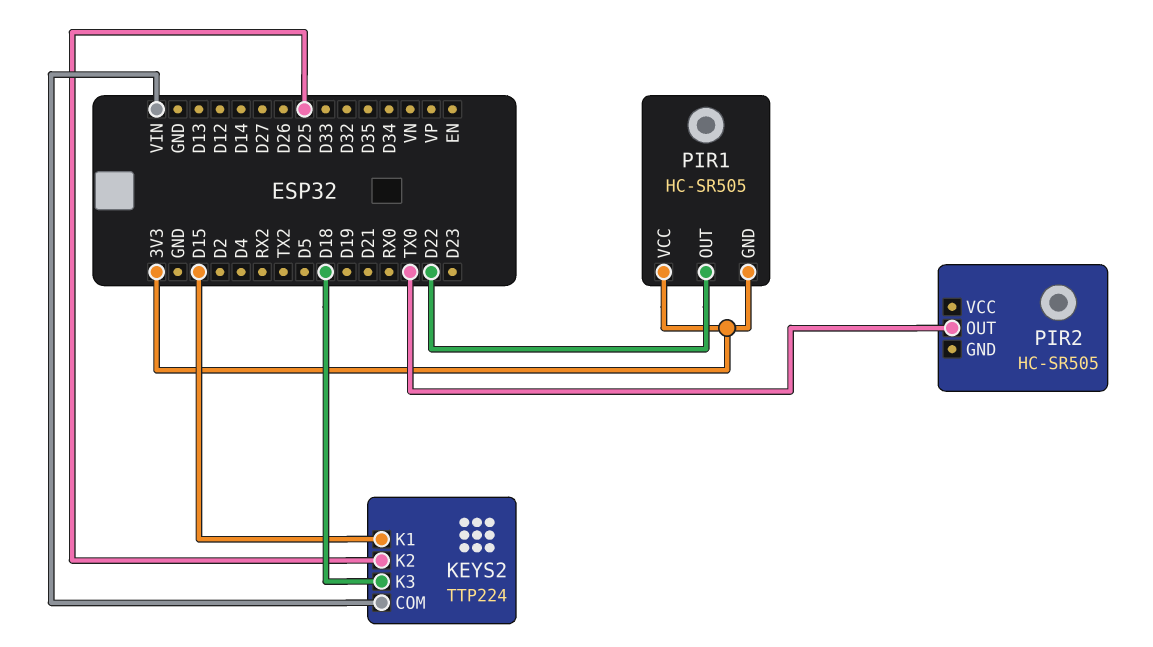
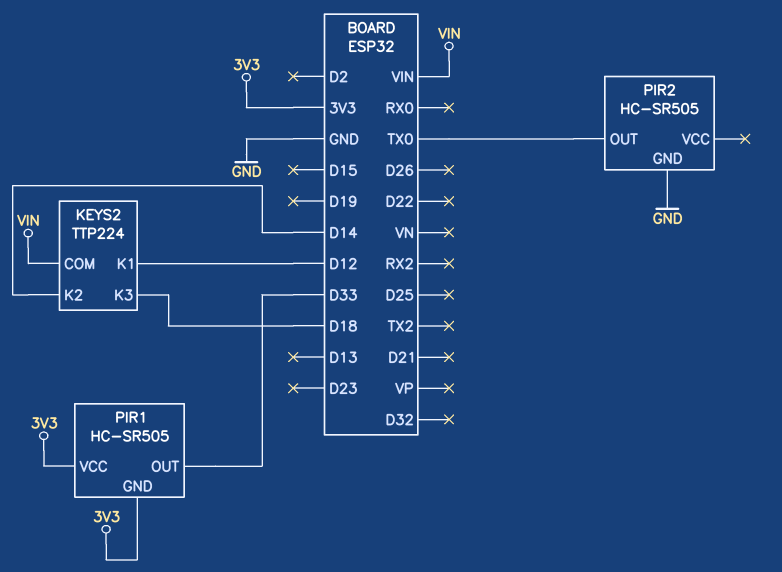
KEYS2 pin K1: D15 -> D12
KEYS2 pin K2: D25 -> D14
PIR1 pin OUT: D22 -> D33
PIR2 pin GND: none -> GND

